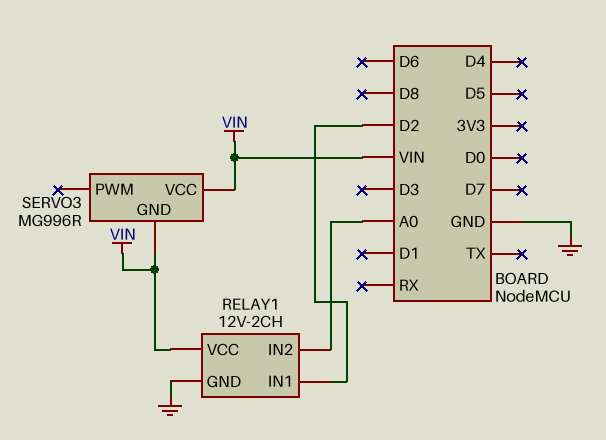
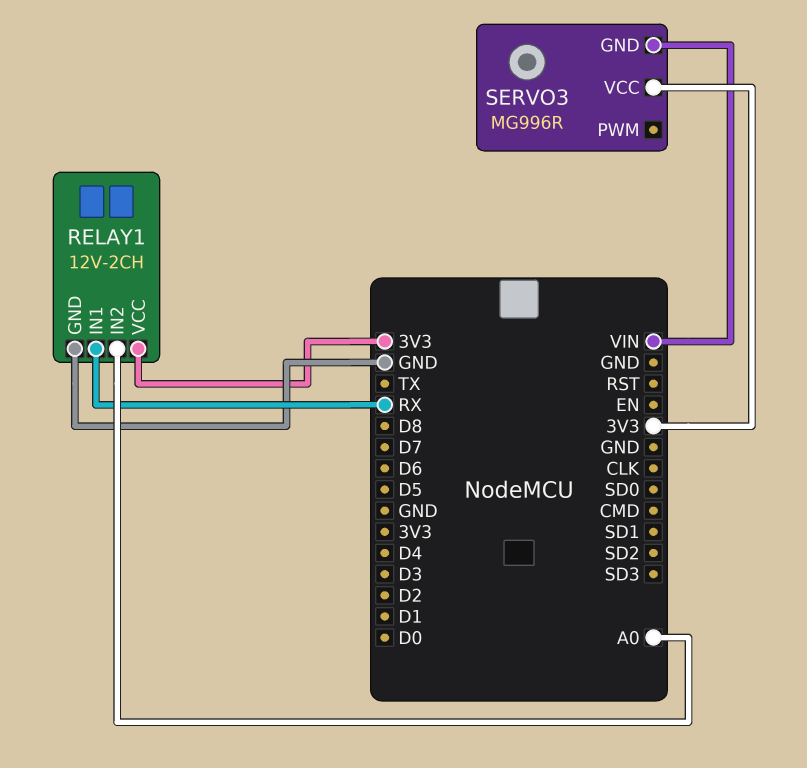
RELAY1 pin IN1: D2 -> RX
RELAY1 pin VCC: VIN -> 3V3
SERVO3 pin VCC: VIN -> 3V3

